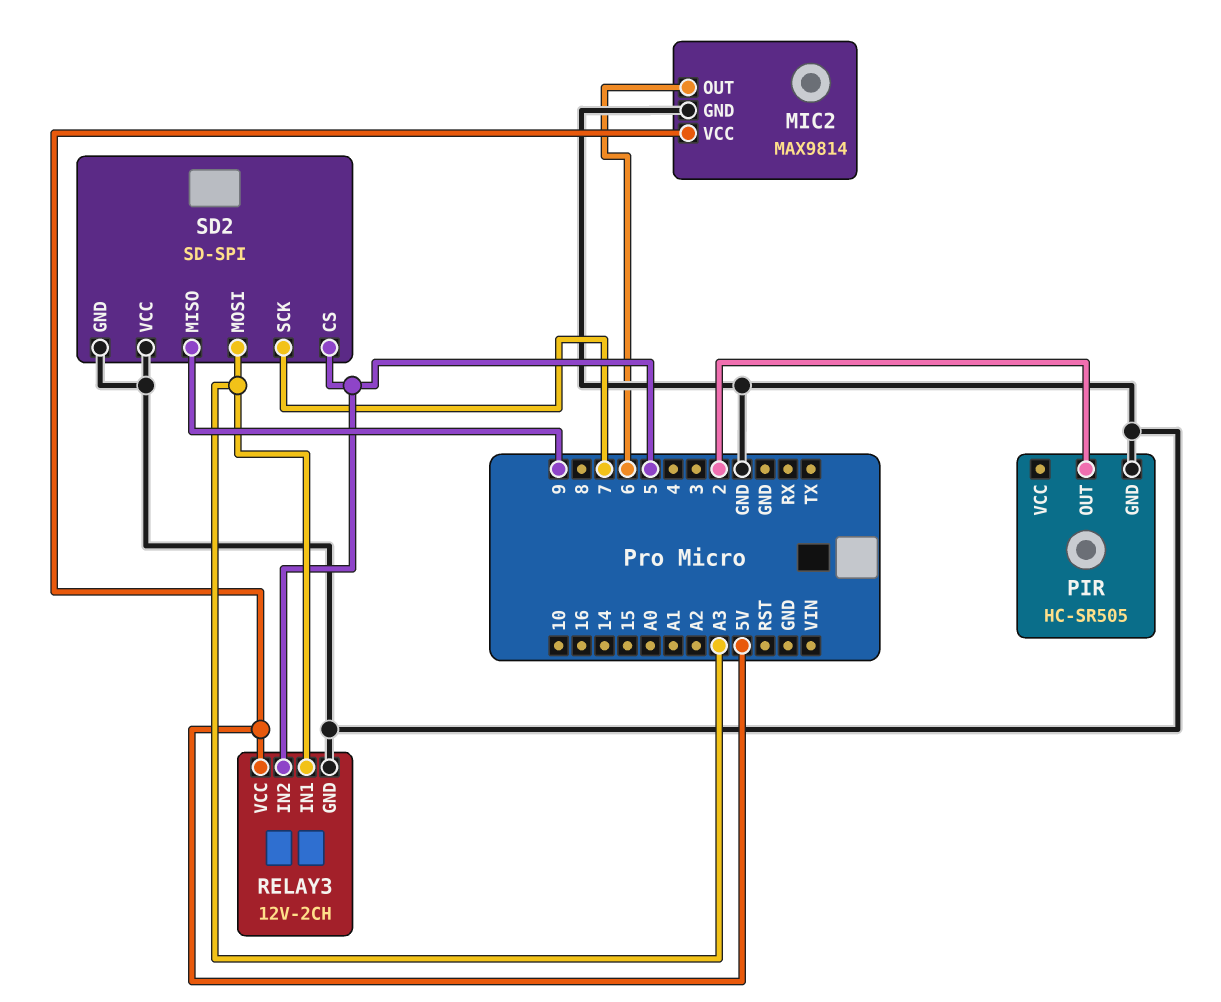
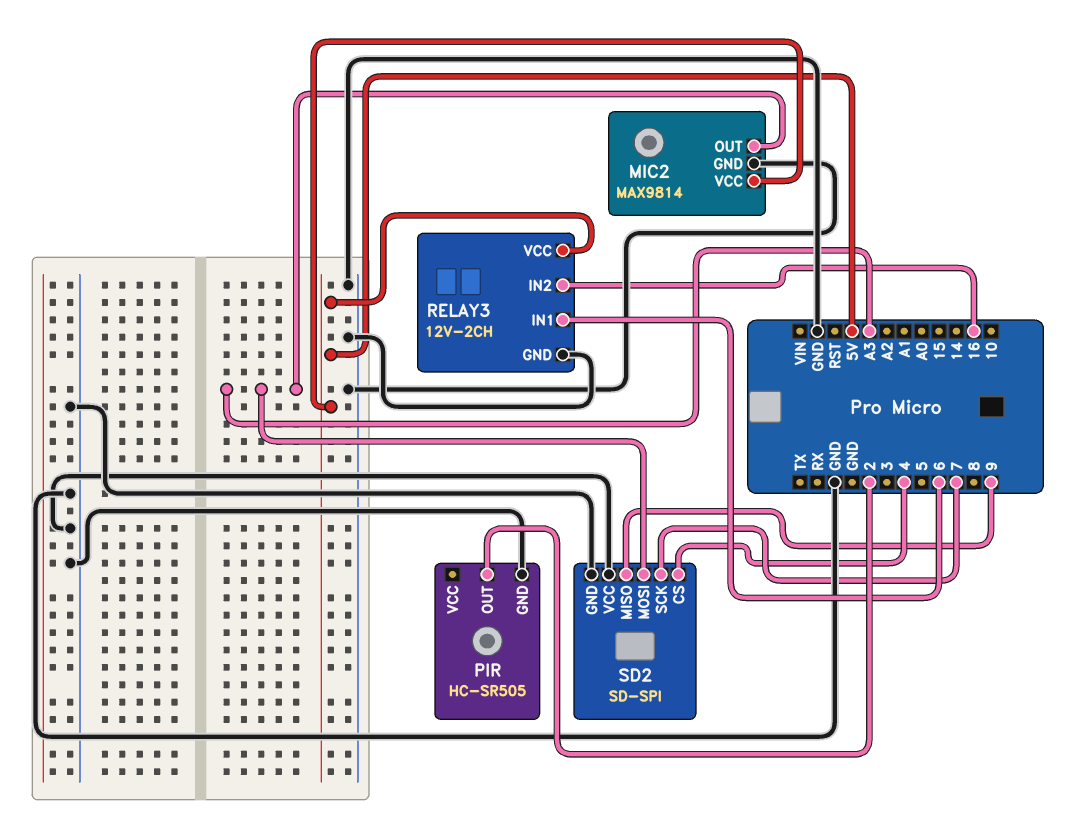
MIC2 pin OUT: 6 -> A3
RELAY3 pin IN1: A3 -> 6
RELAY3 pin IN2: 5 -> 16
SD2 pin CS: 5 -> 4

